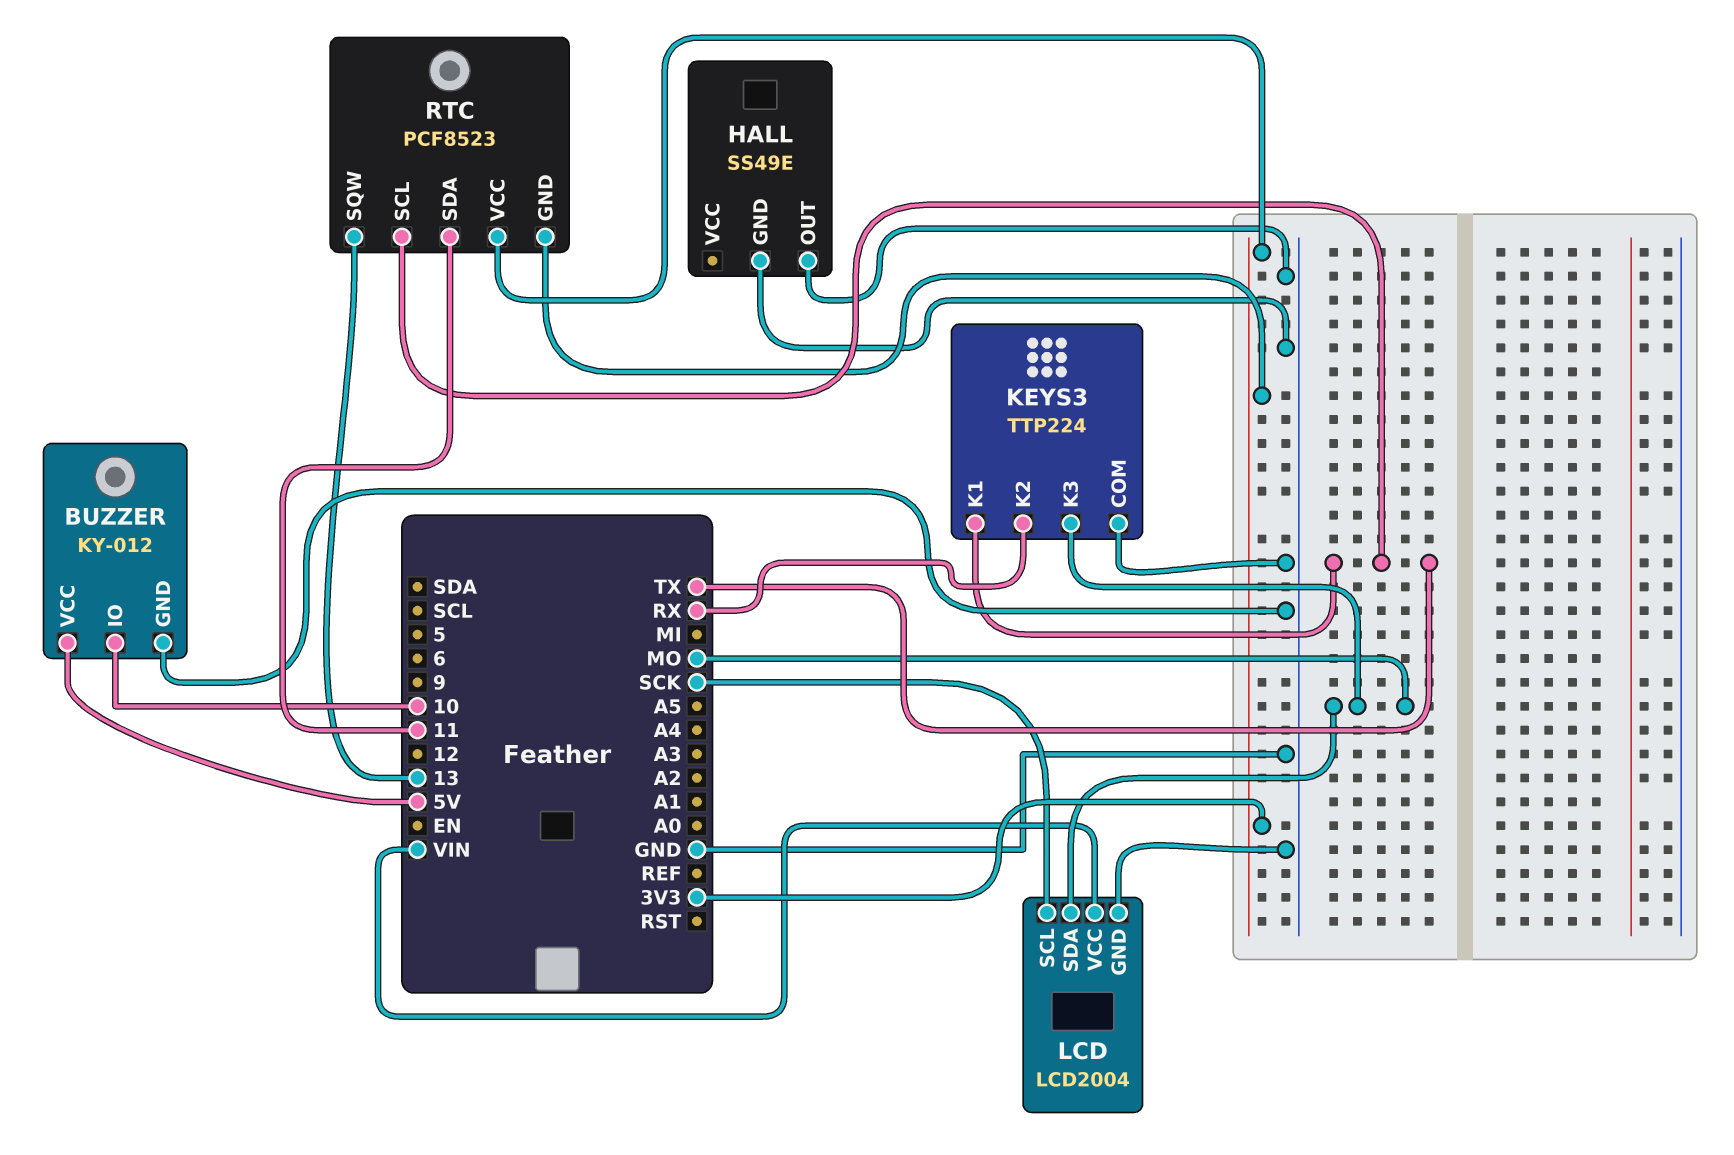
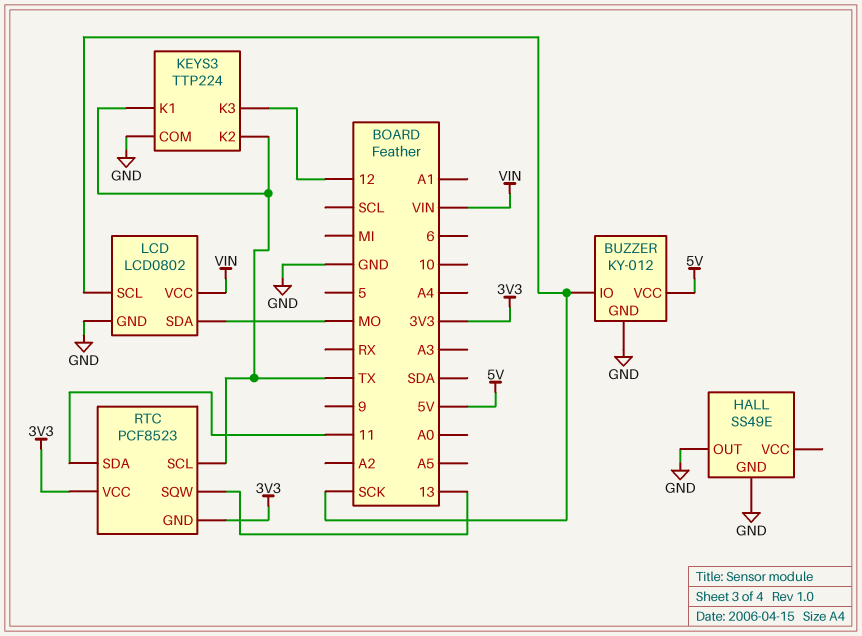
BUZZER pin IO: 10 -> SCK
KEYS3 pin K2: RX -> TX
KEYS3 pin K3: MO -> 12
LCD: LCD2004 -> LCD0802

